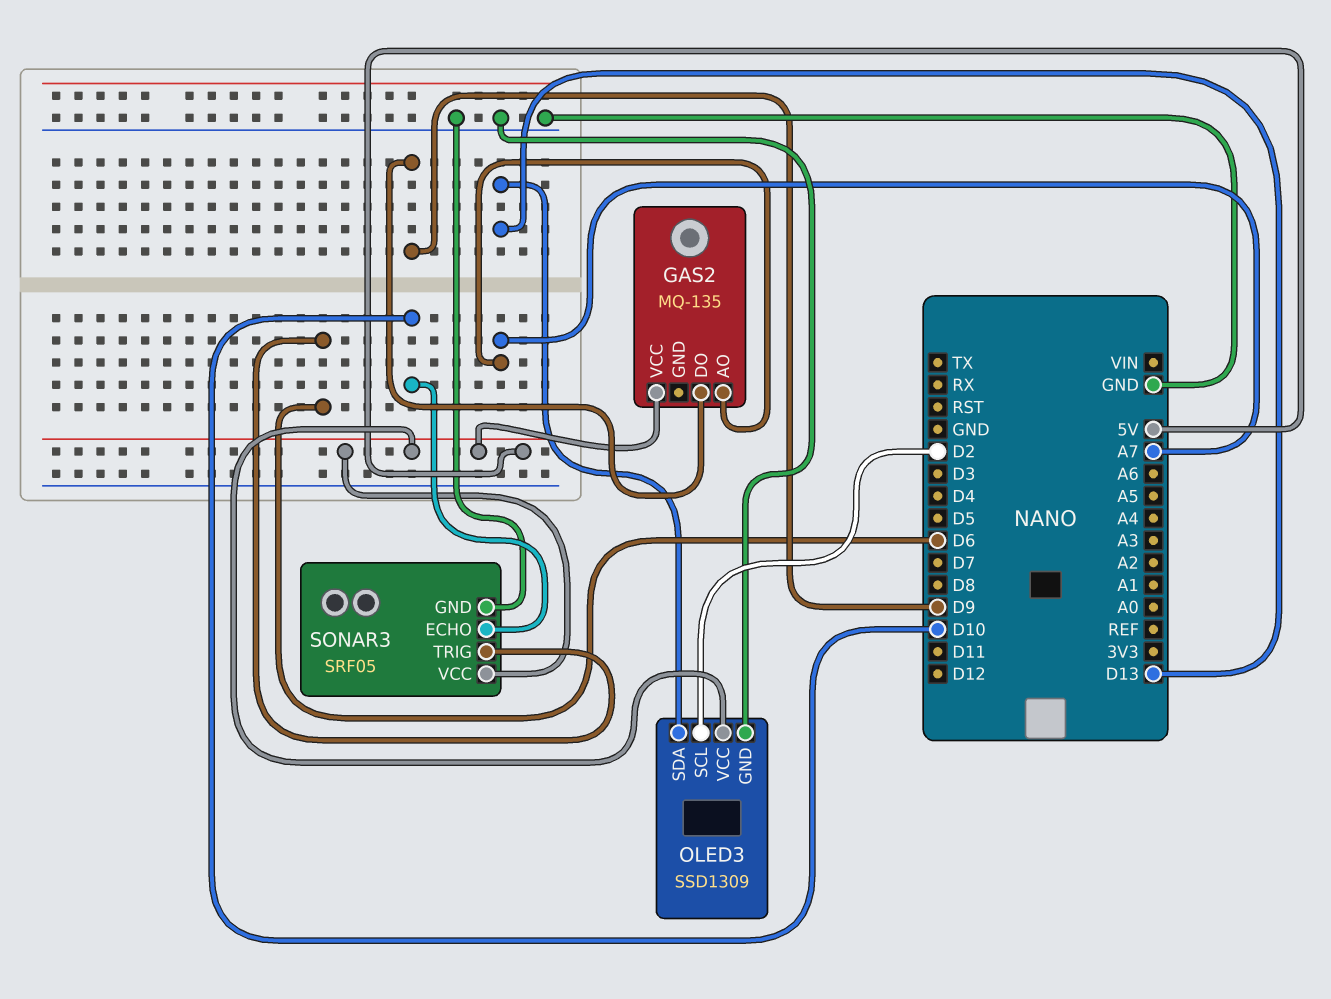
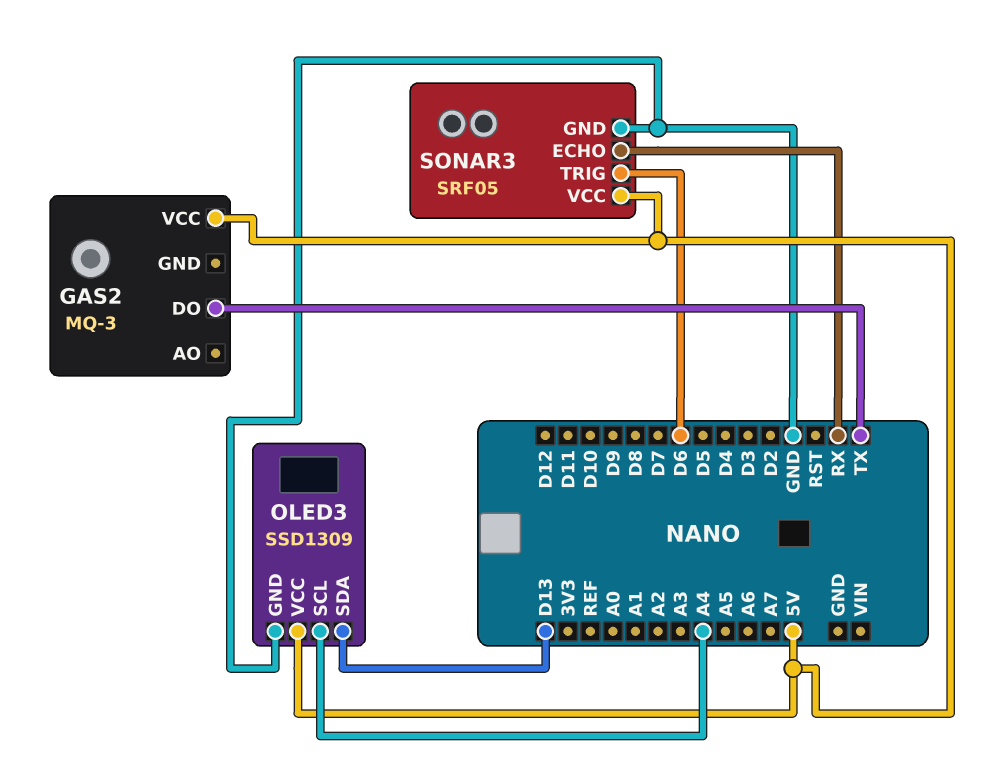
GAS2: MQ-135 -> MQ-3
GAS2 pin AO: A7 -> none
GAS2 pin DO: D9 -> TX
OLED3 pin SCL: D2 -> A4
SONAR3 pin ECHO: D10 -> RX

